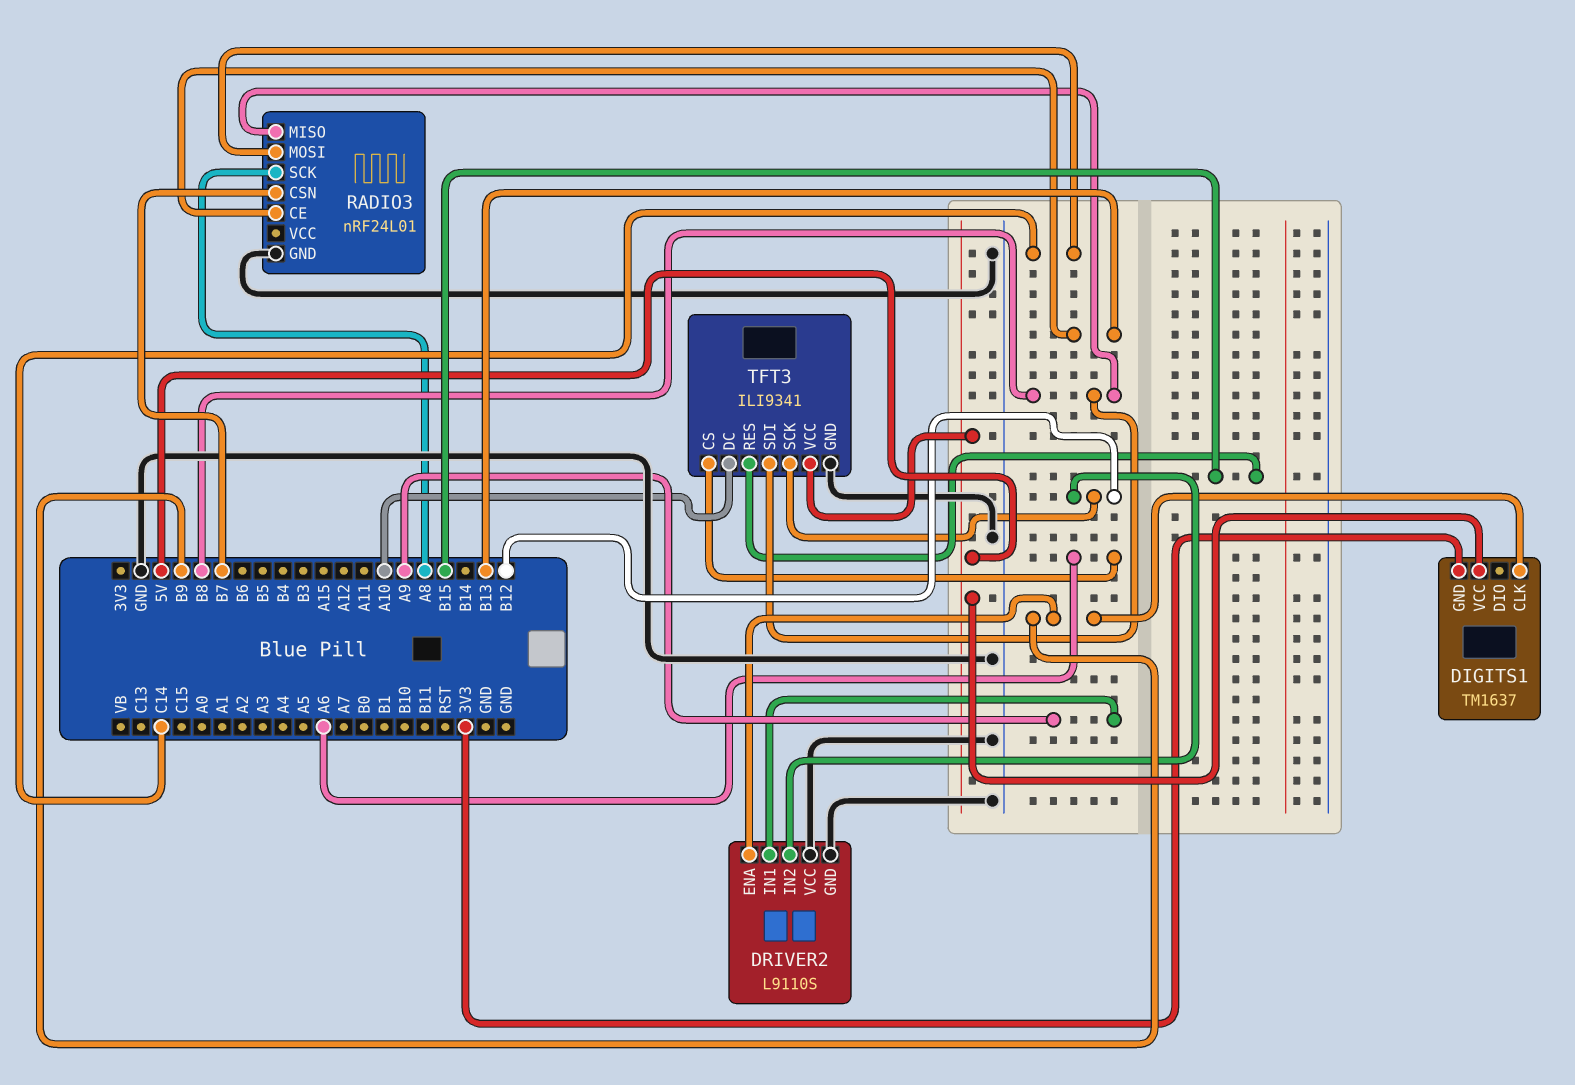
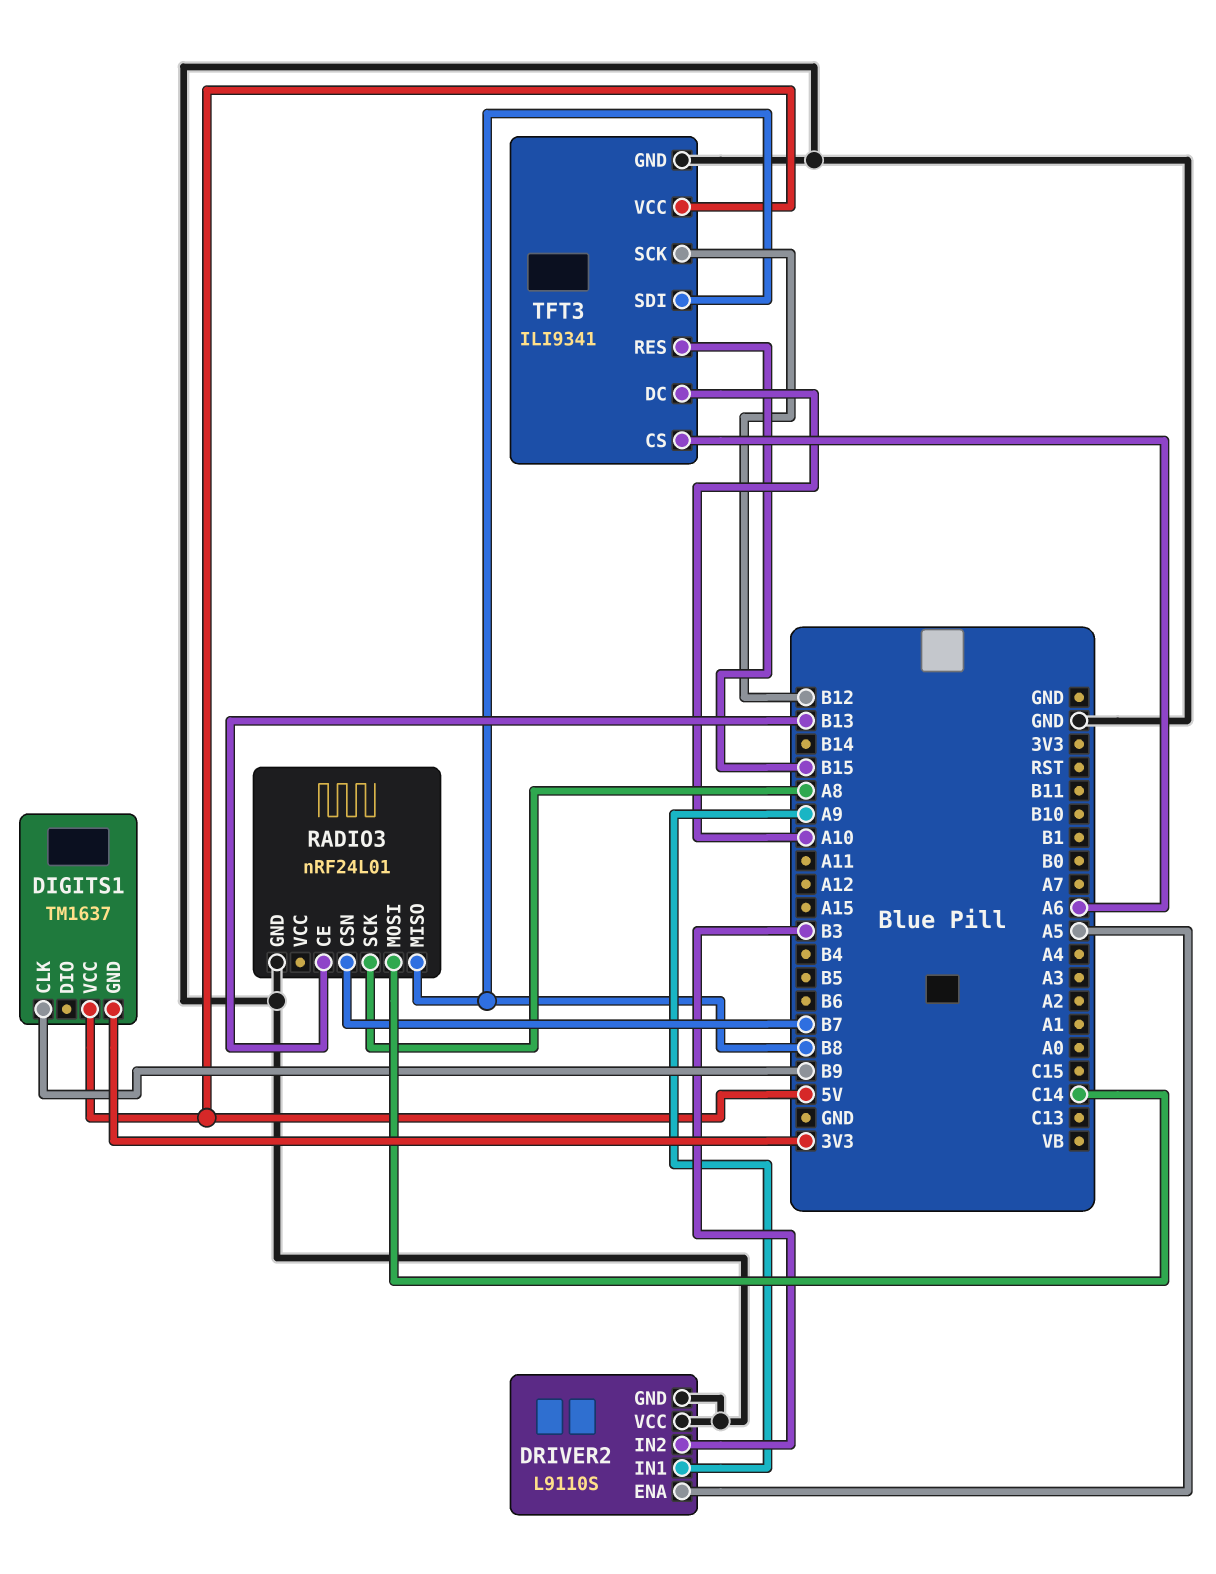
DRIVER2 pin ENA: B9 -> A5
DRIVER2 pin IN2: B12 -> B3

